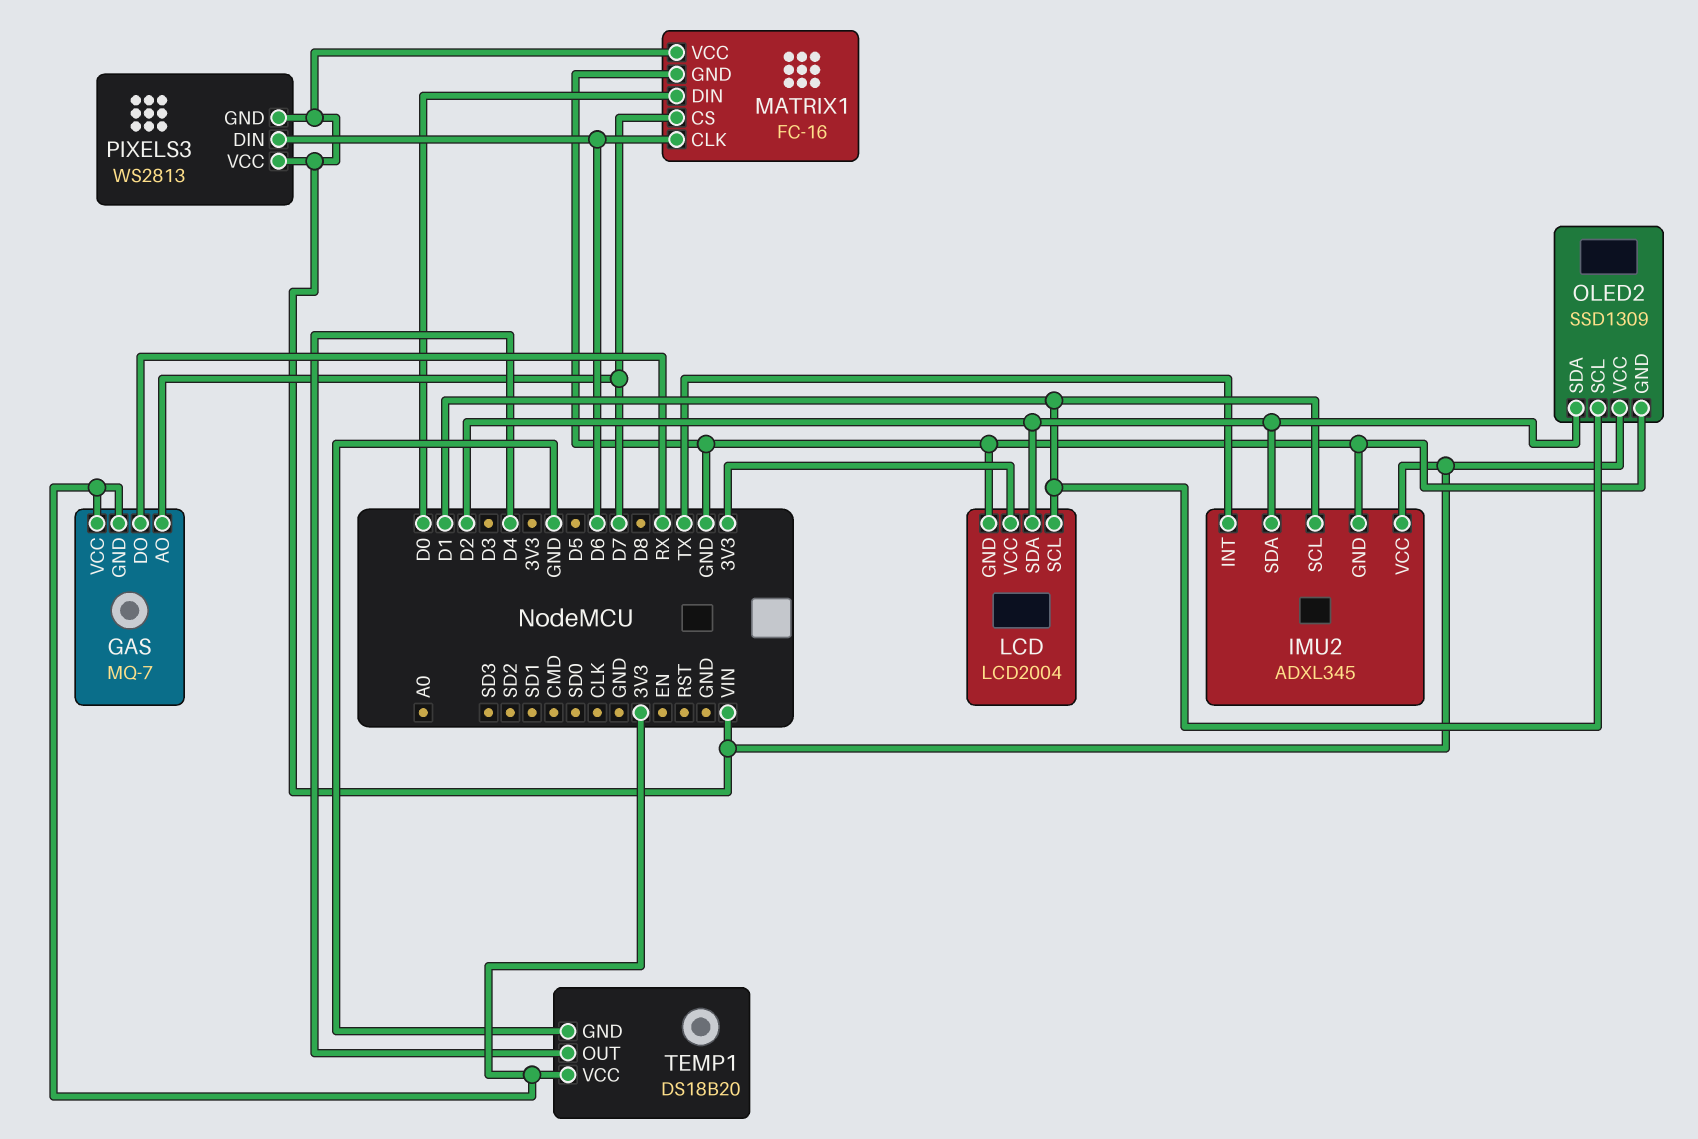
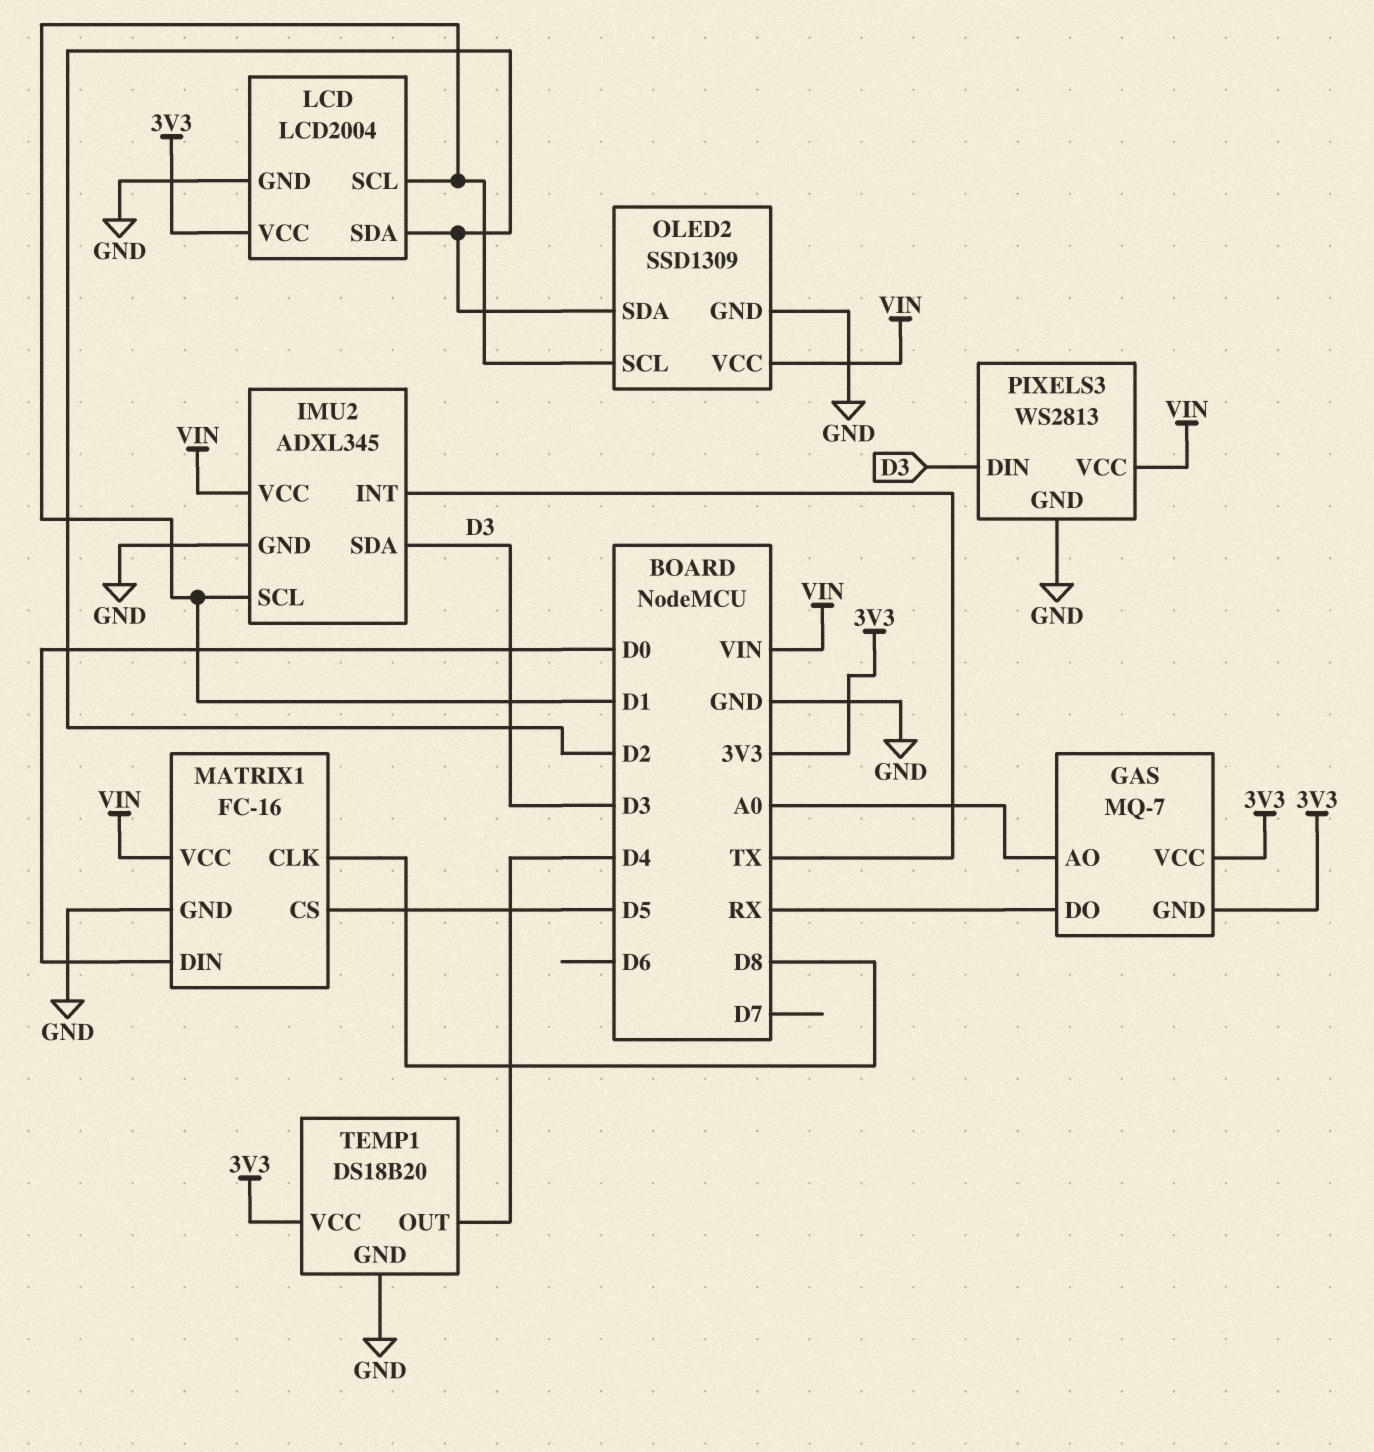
GAS pin AO: D7 -> A0
IMU2 pin SDA: D2 -> D3
MATRIX1 pin CLK: D6 -> D8
MATRIX1 pin CS: D7 -> D5
PIXELS3 pin DIN: D6 -> D3
PIXELS3 pin GND: VIN -> GND

